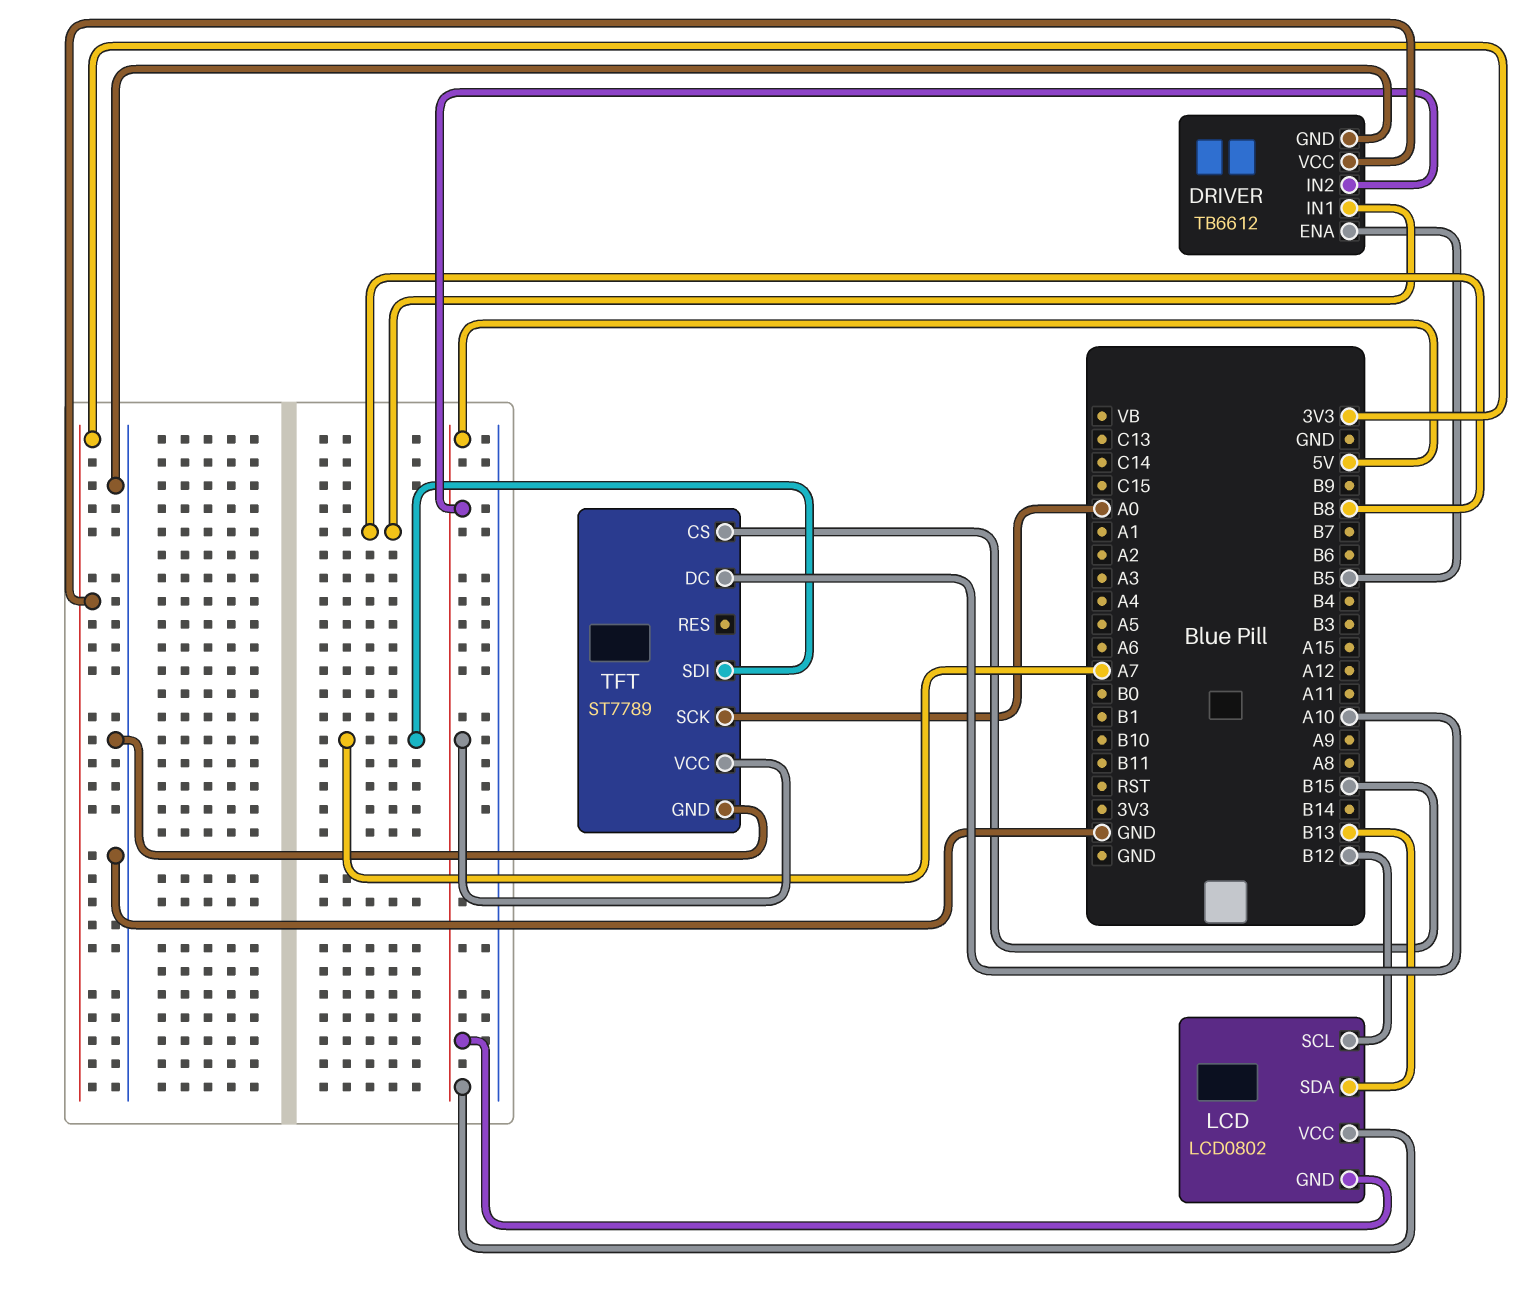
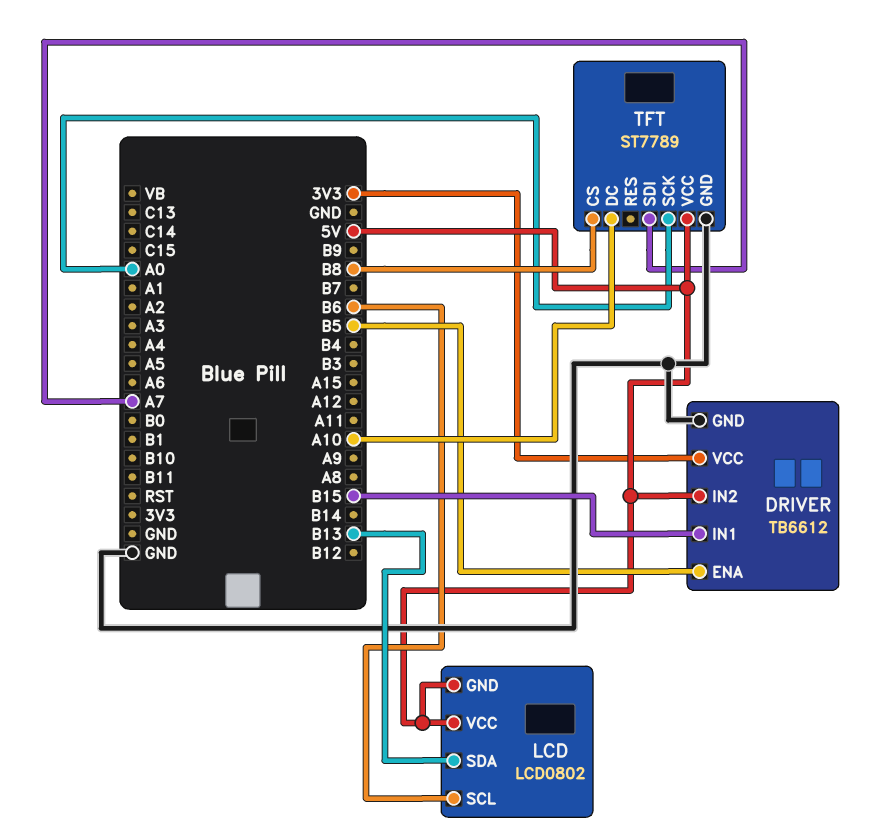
DRIVER pin IN1: B8 -> B15
LCD pin SCL: B12 -> B6
TFT pin CS: B15 -> B8

